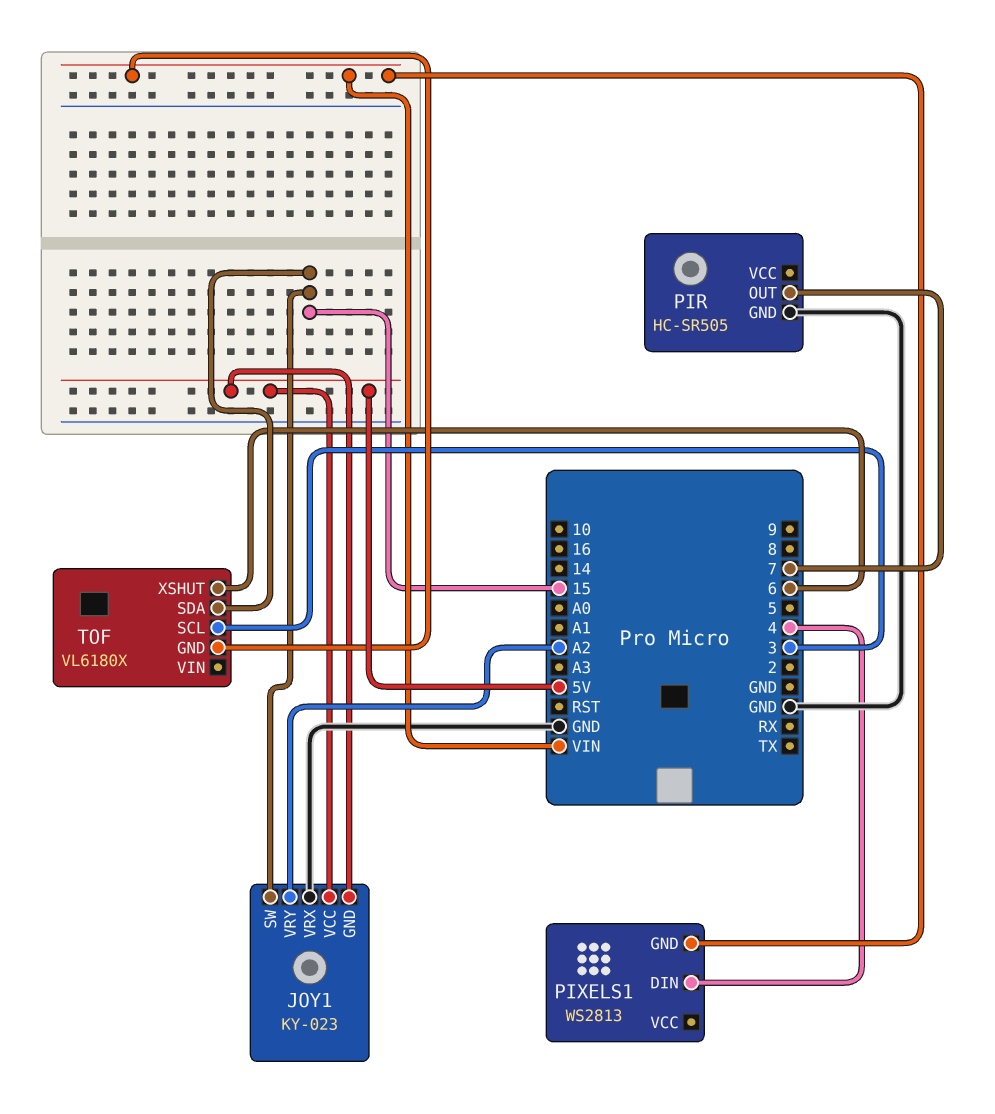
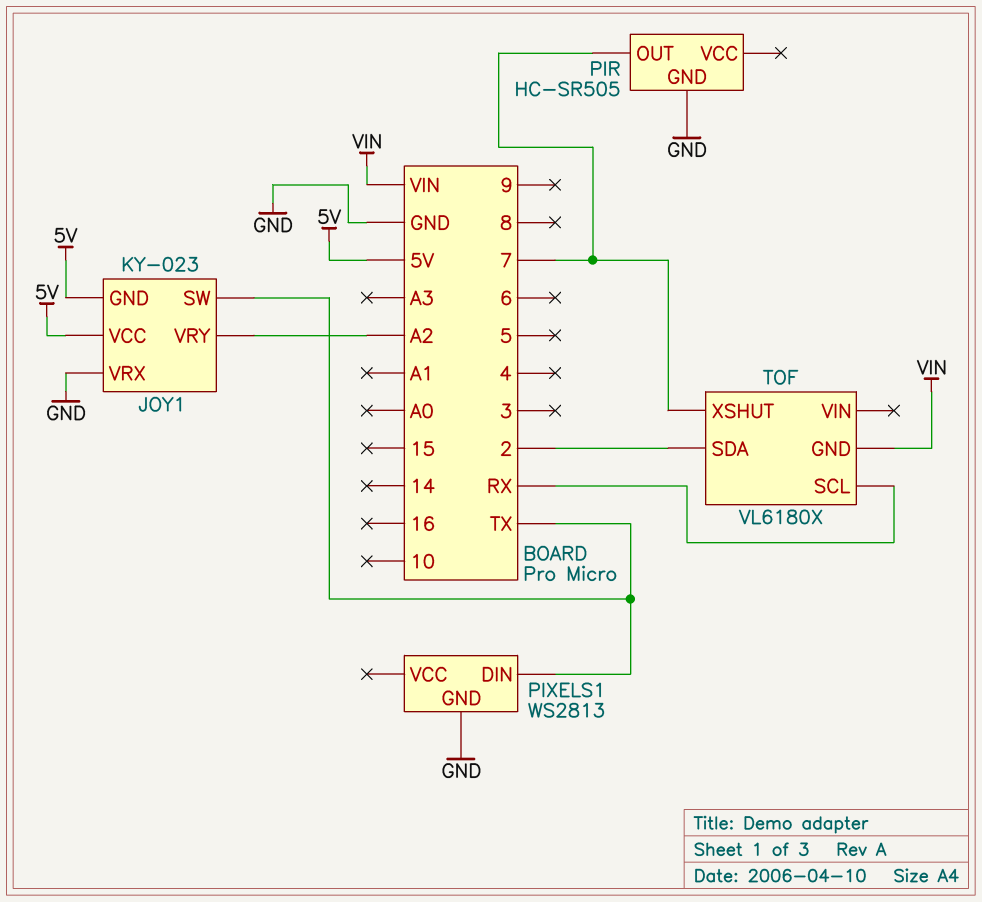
JOY1 pin SW: 15 -> TX
PIXELS1 pin DIN: 4 -> TX
PIXELS1 pin GND: VIN -> GND
TOF pin SCL: 3 -> RX
TOF pin SDA: 15 -> 2
TOF pin XSHUT: 6 -> 7

